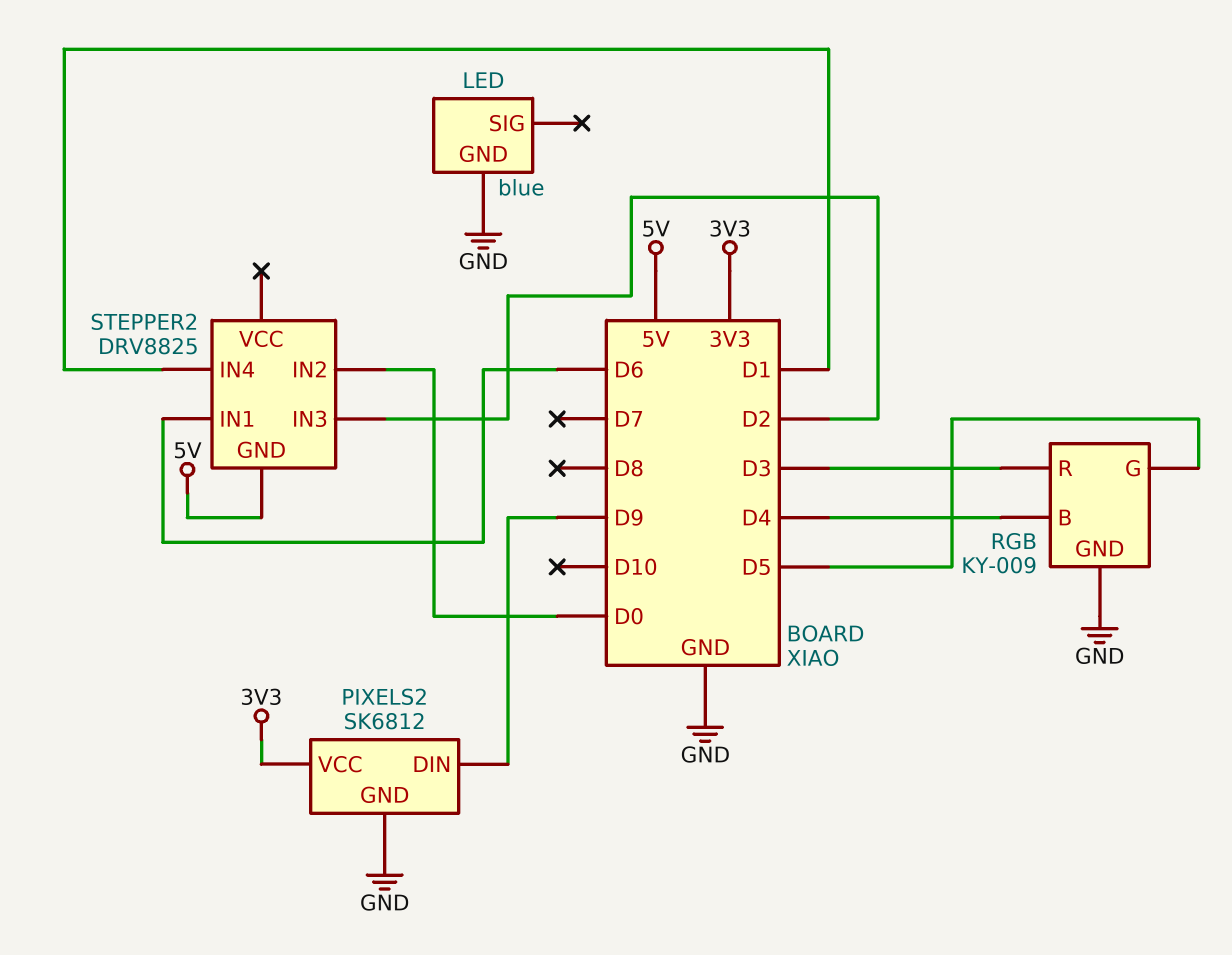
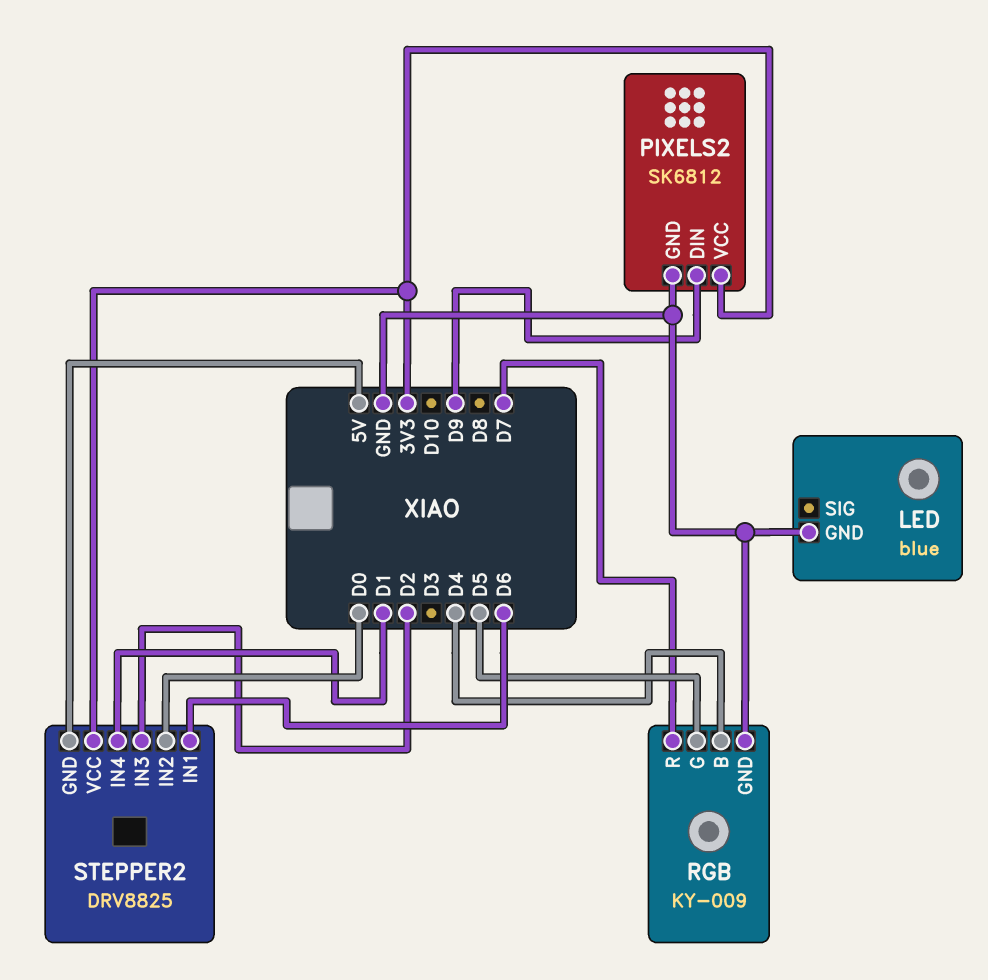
RGB pin R: D3 -> D7
STEPPER2 pin VCC: none -> 3V3

